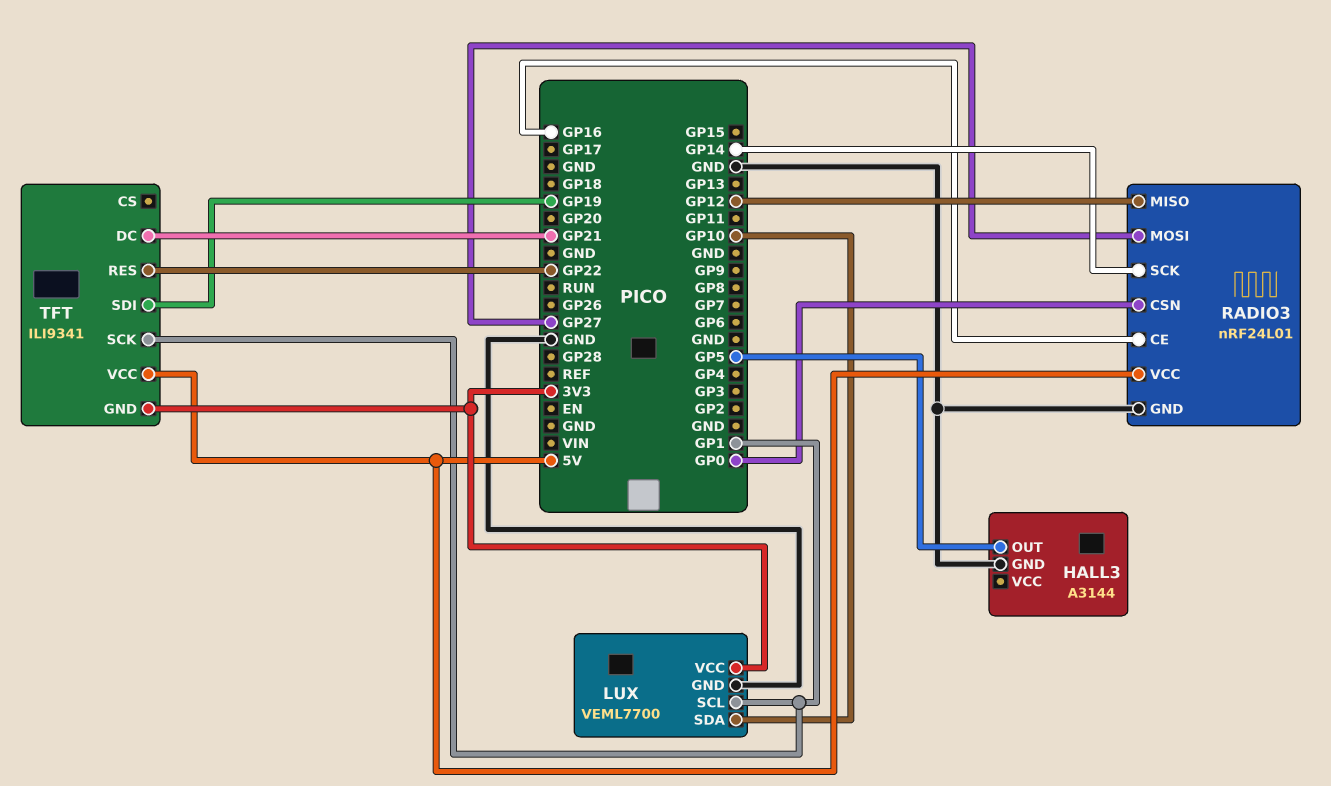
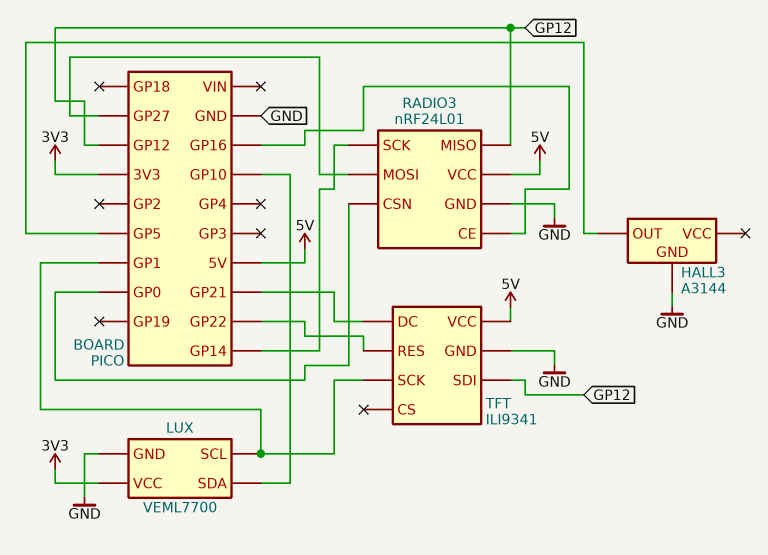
TFT pin GND: 3V3 -> GND
TFT pin SDI: GP19 -> GP12

